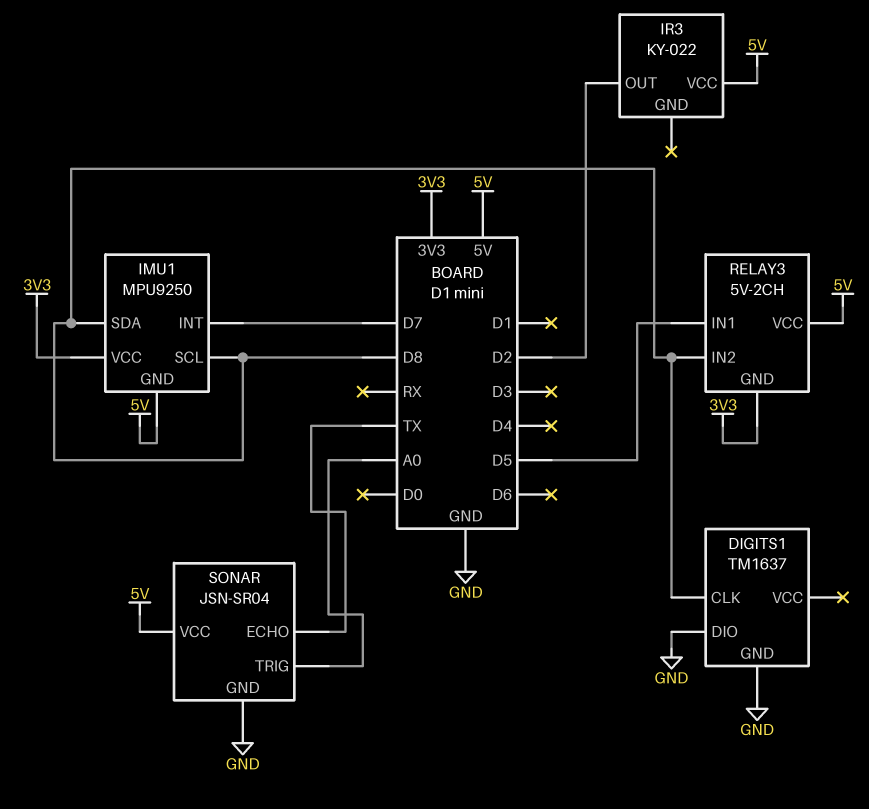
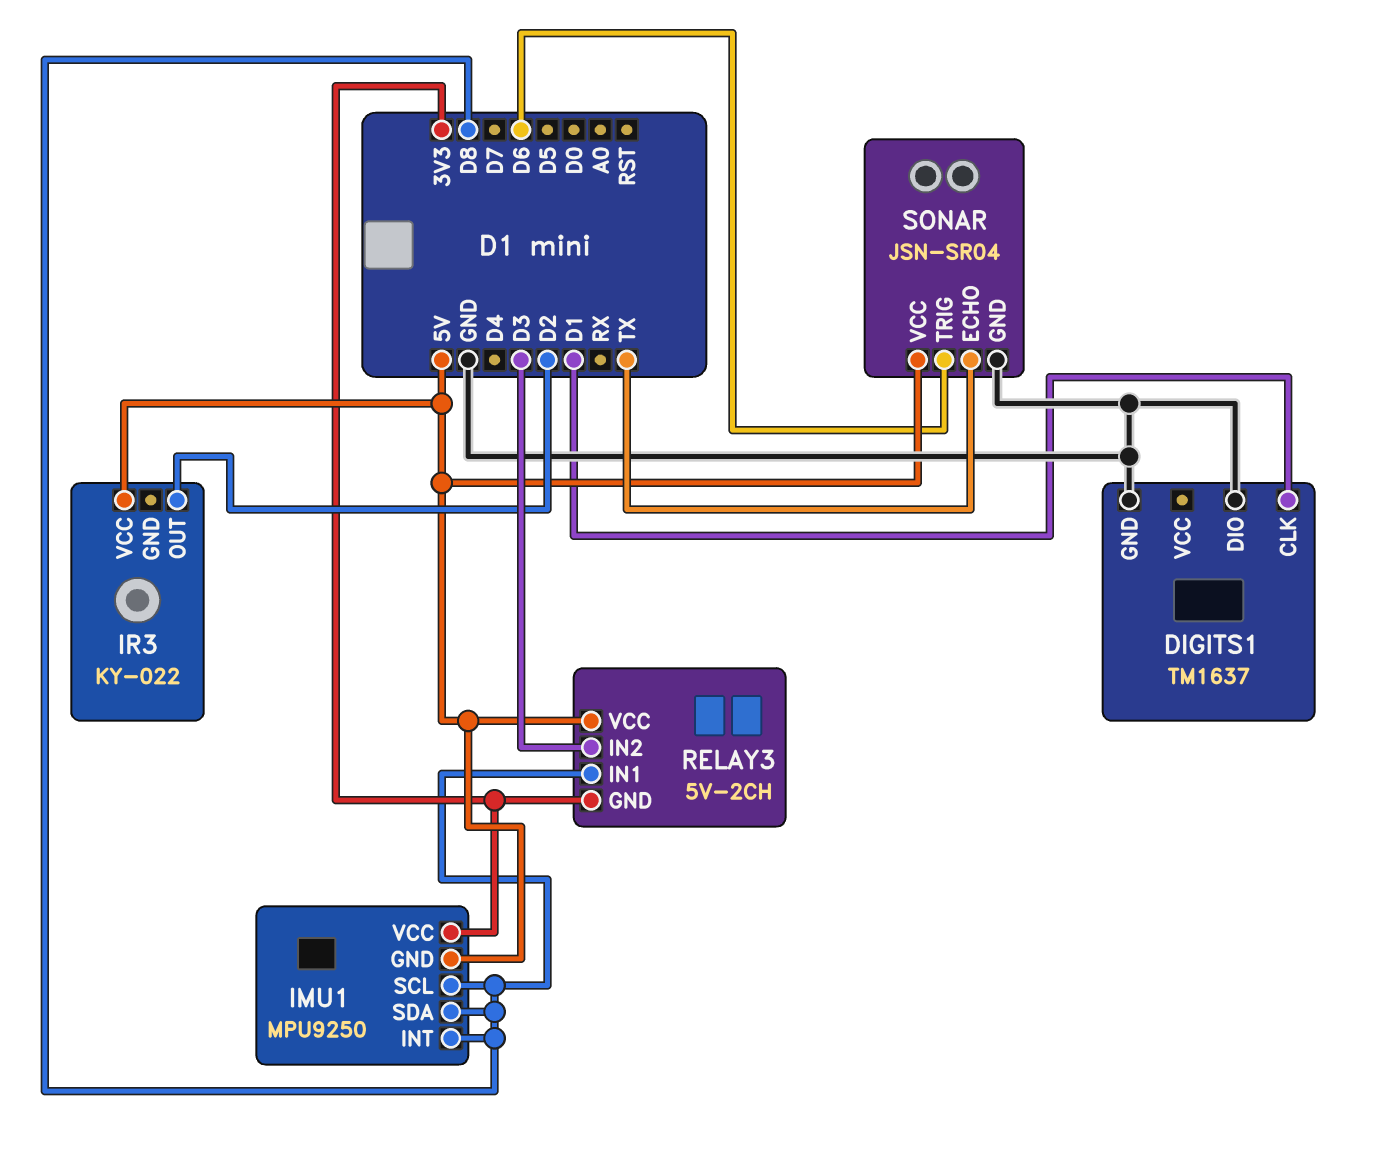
DIGITS1 pin CLK: D8 -> D1
IMU1 pin INT: D7 -> D8
RELAY3 pin IN1: D5 -> D8
RELAY3 pin IN2: D8 -> D3
SONAR pin TRIG: A0 -> D6

